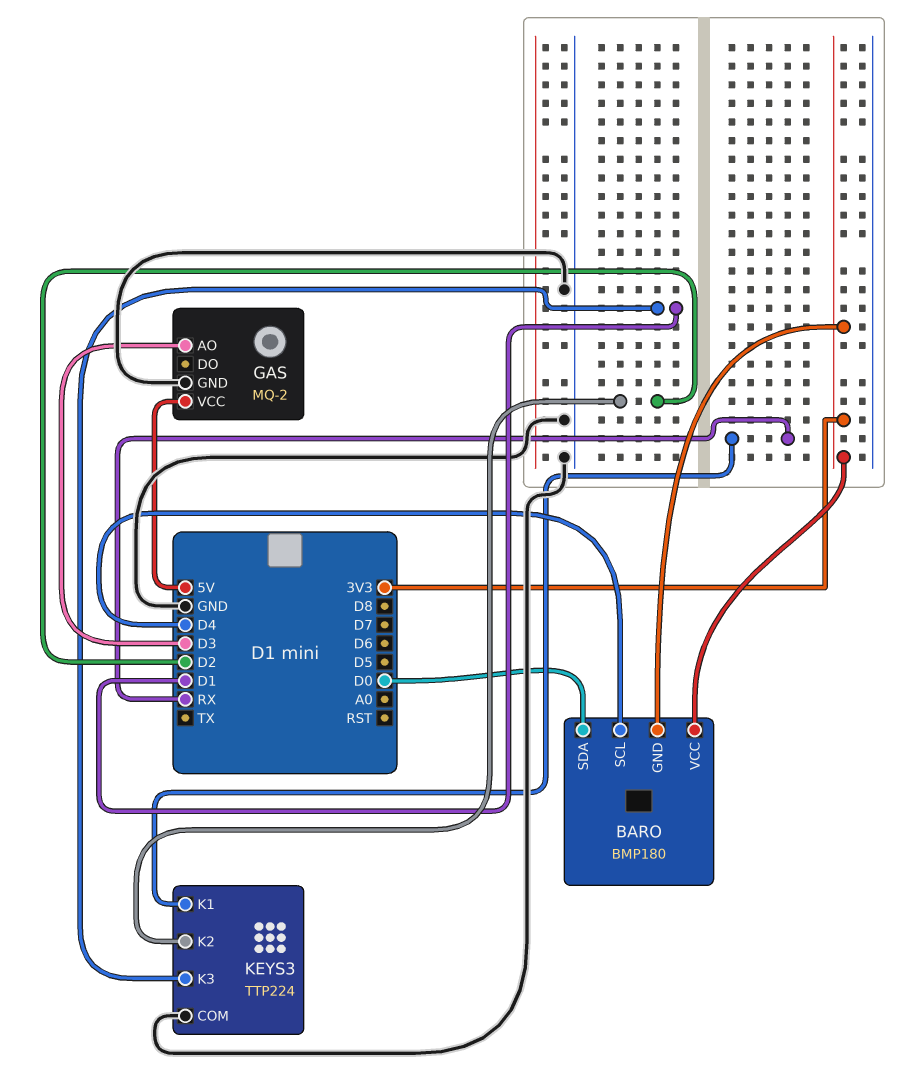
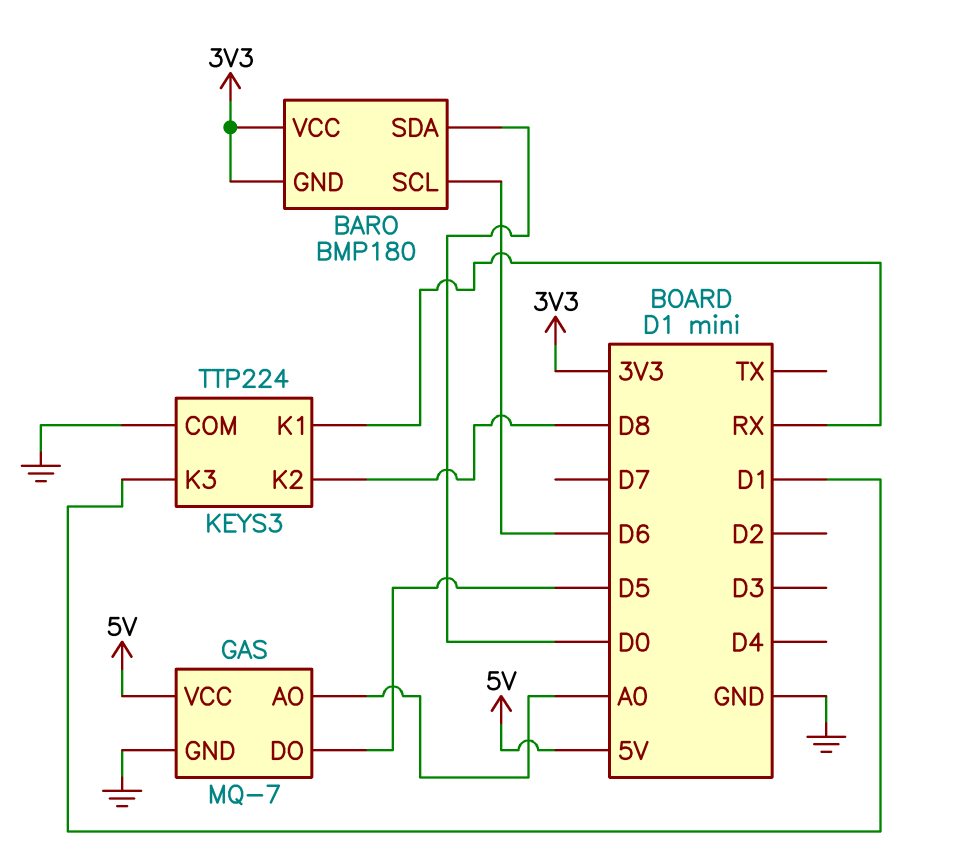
BARO pin SCL: D4 -> D6
GAS: MQ-2 -> MQ-7
GAS pin AO: D3 -> A0
GAS pin DO: none -> D5
KEYS3 pin K2: D2 -> D8

